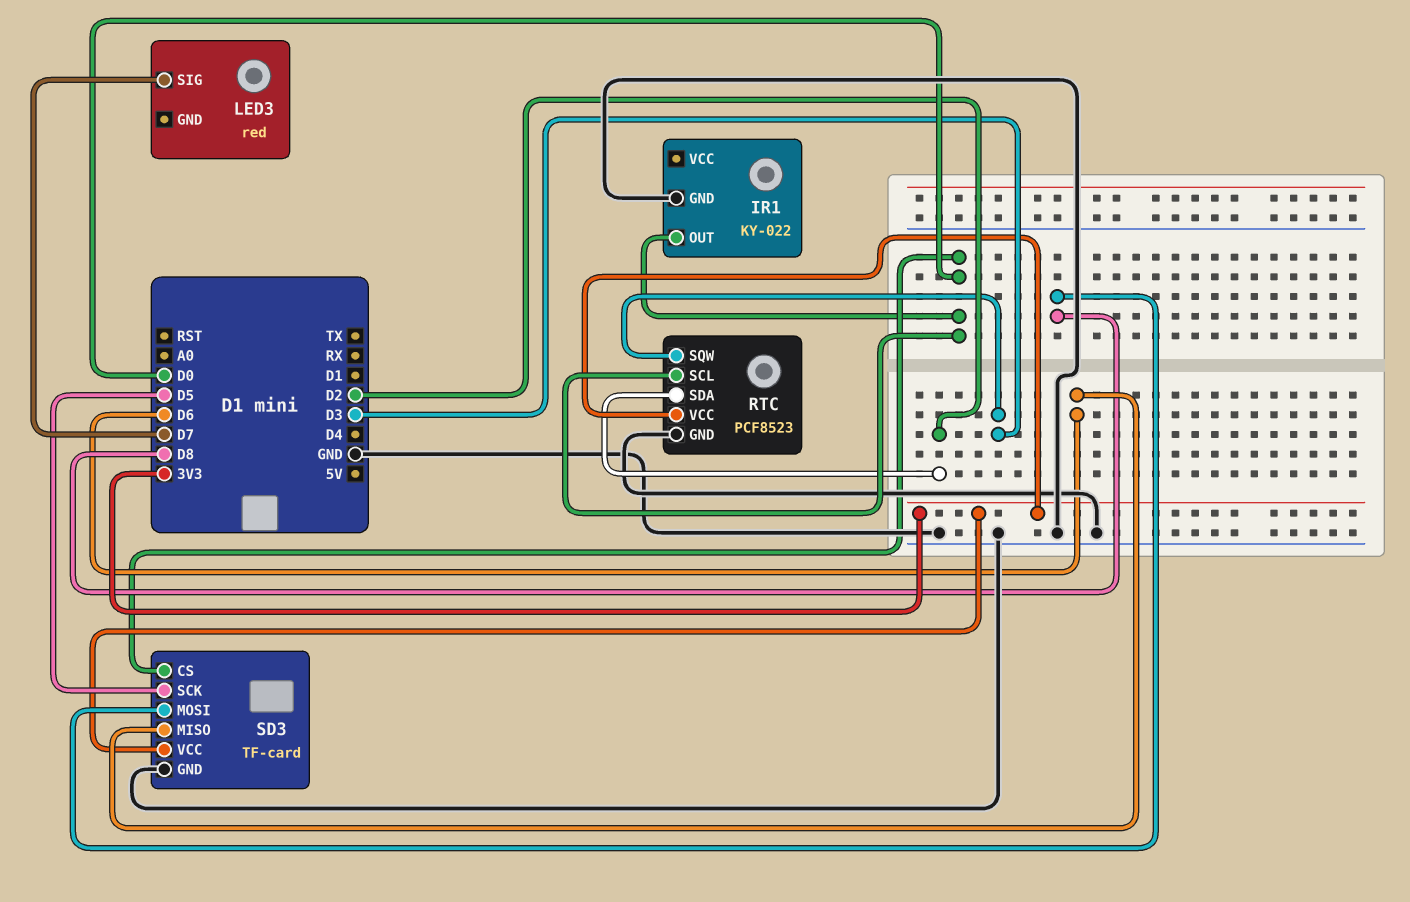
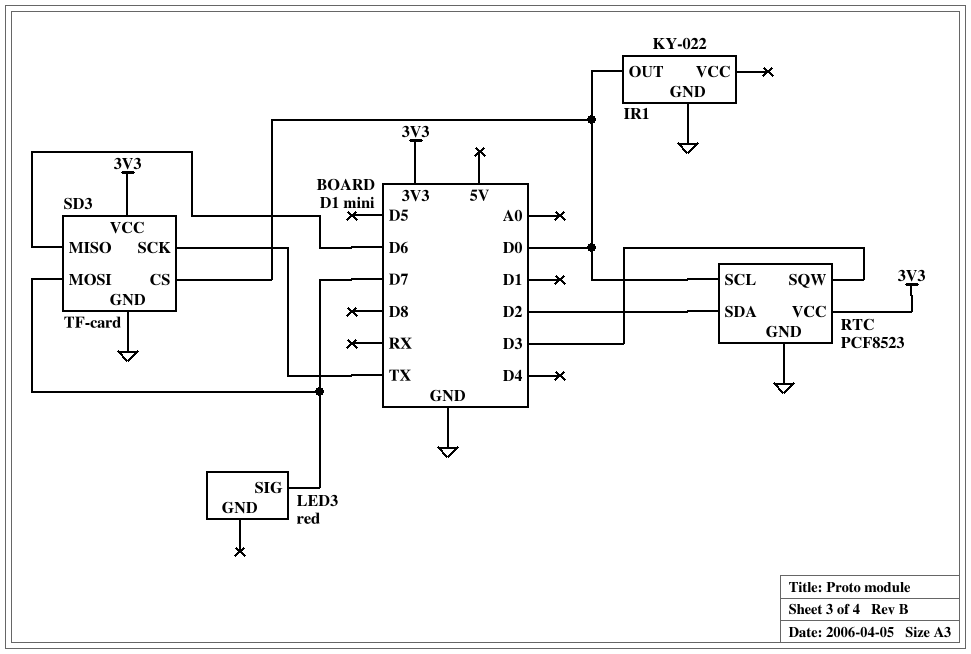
SD3 pin MOSI: D8 -> D7
SD3 pin SCK: D5 -> TX

